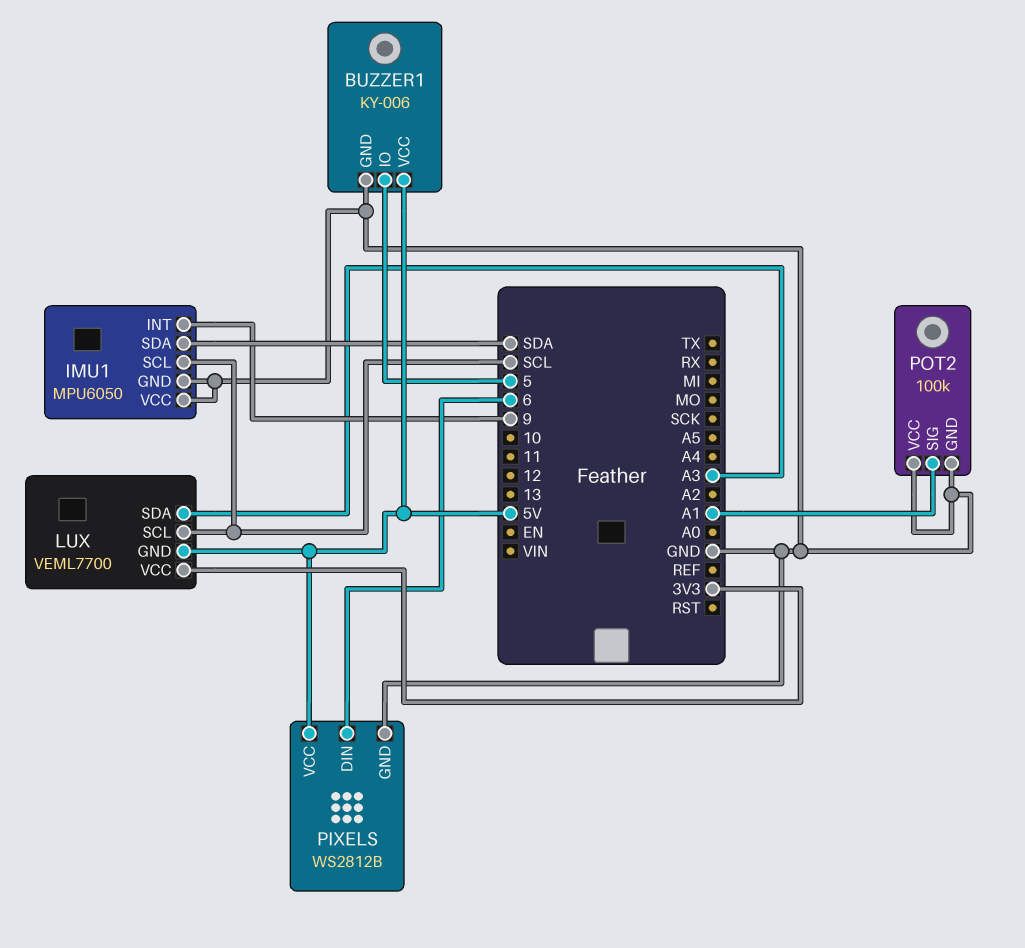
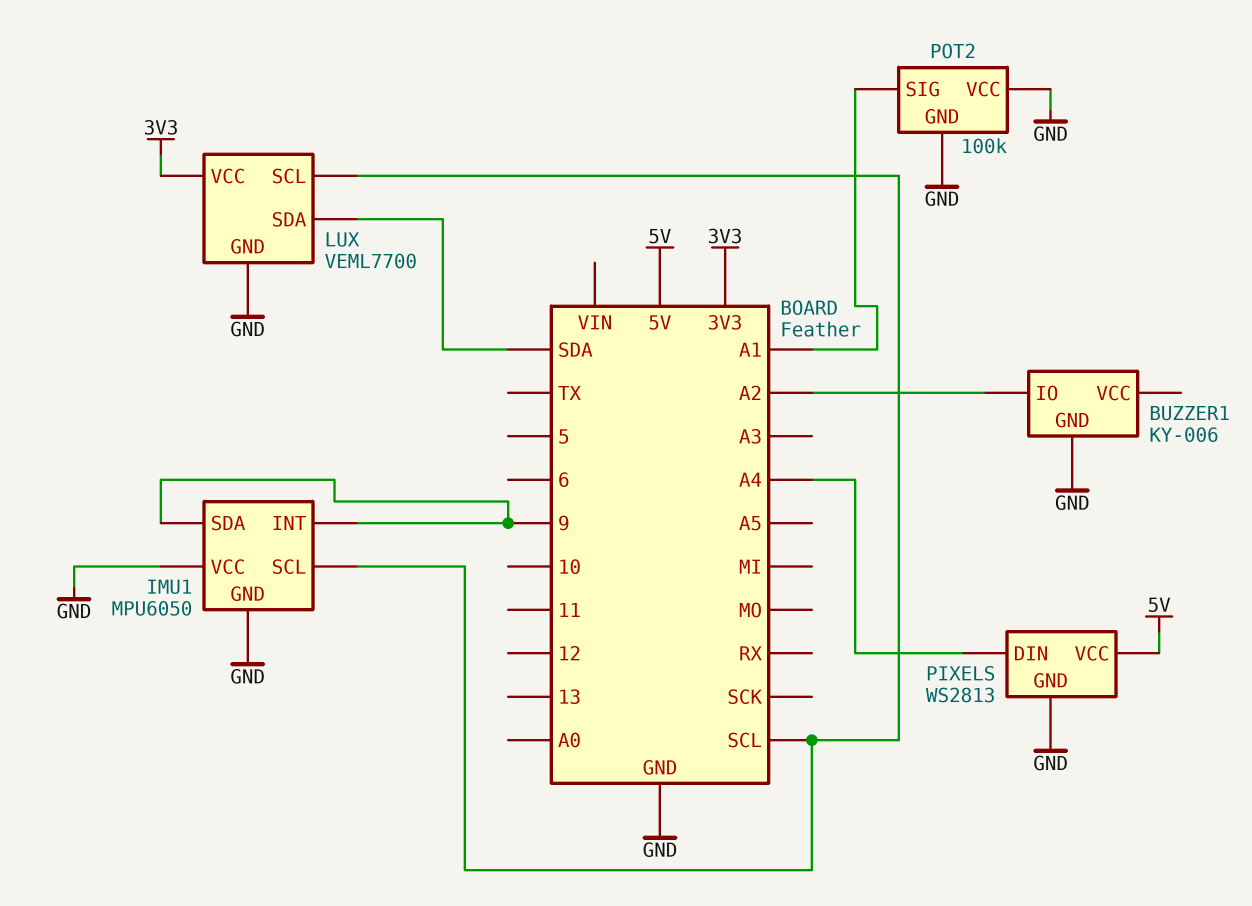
BUZZER1 pin IO: 5 -> A2
BUZZER1 pin VCC: 5V -> none
IMU1 pin SDA: SDA -> 9
LUX pin GND: 5V -> GND
LUX pin SDA: A3 -> SDA
PIXELS: WS2812B -> WS2813
PIXELS pin DIN: 6 -> A4

